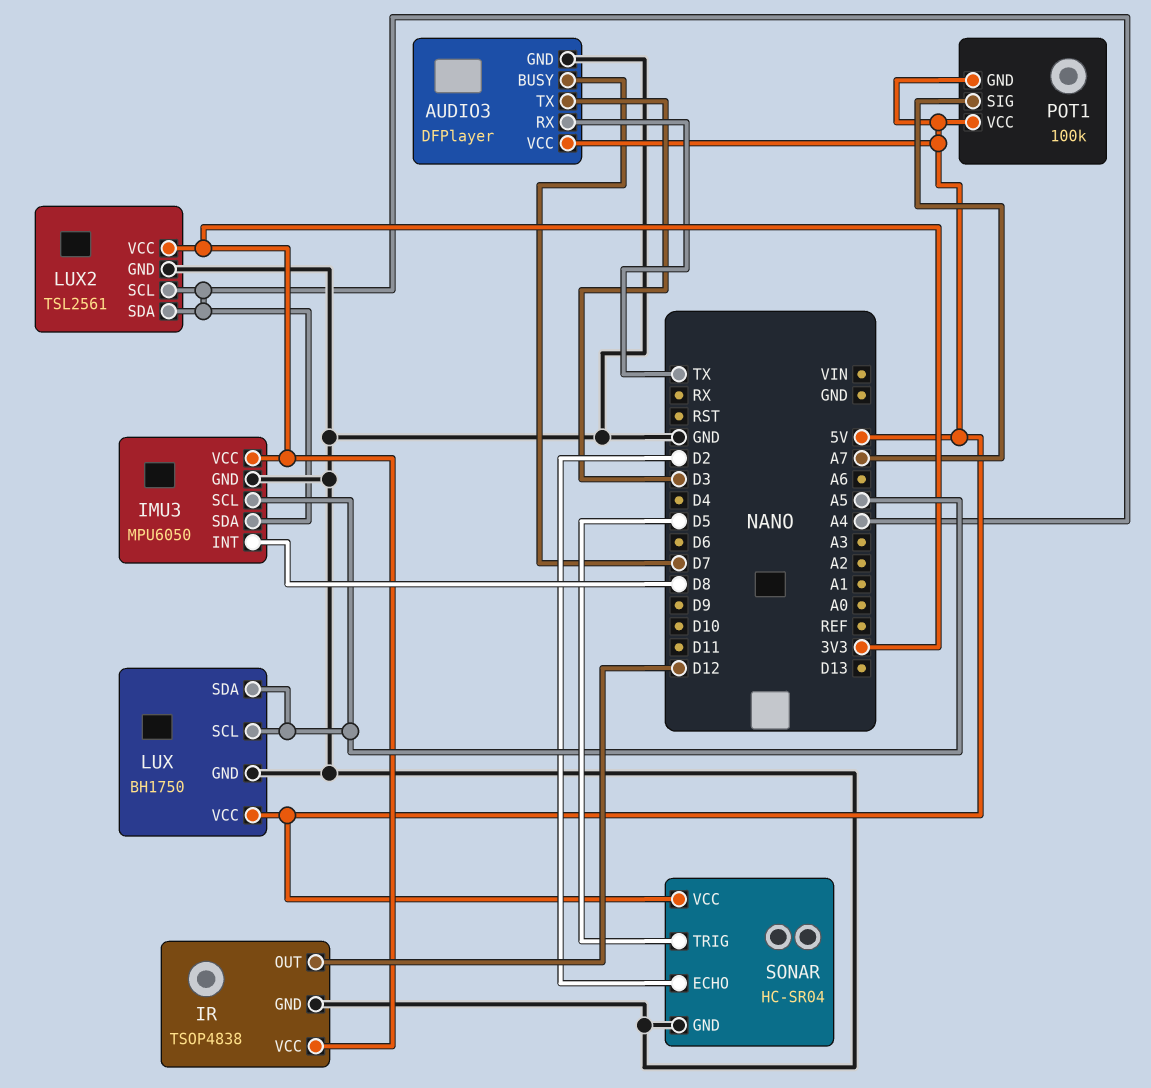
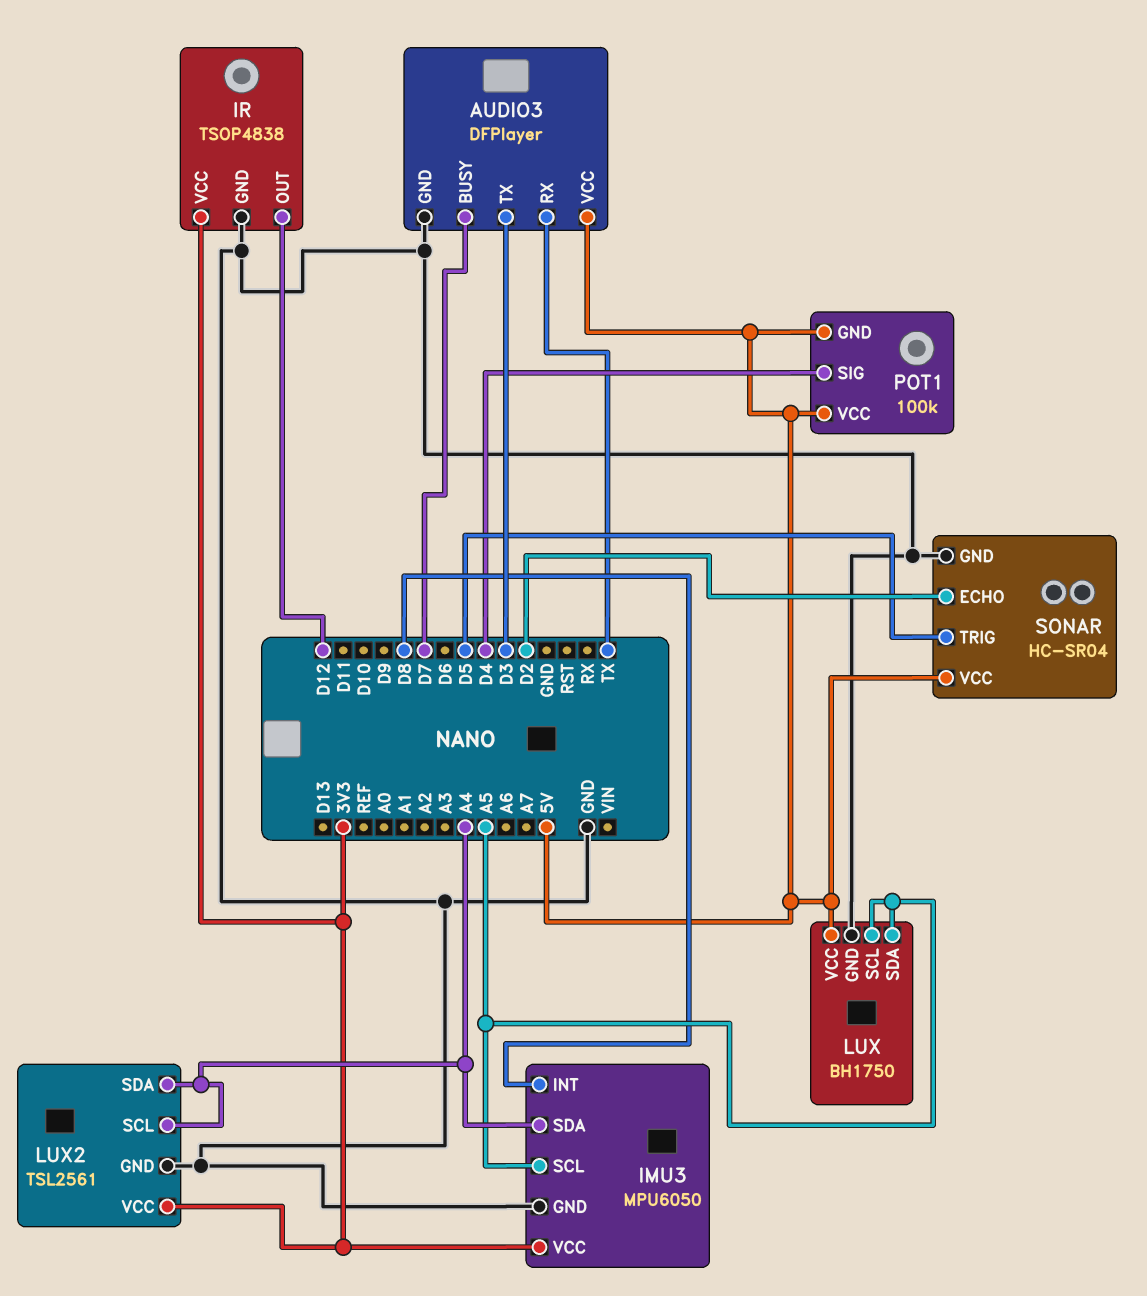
POT1 pin SIG: A7 -> D4

